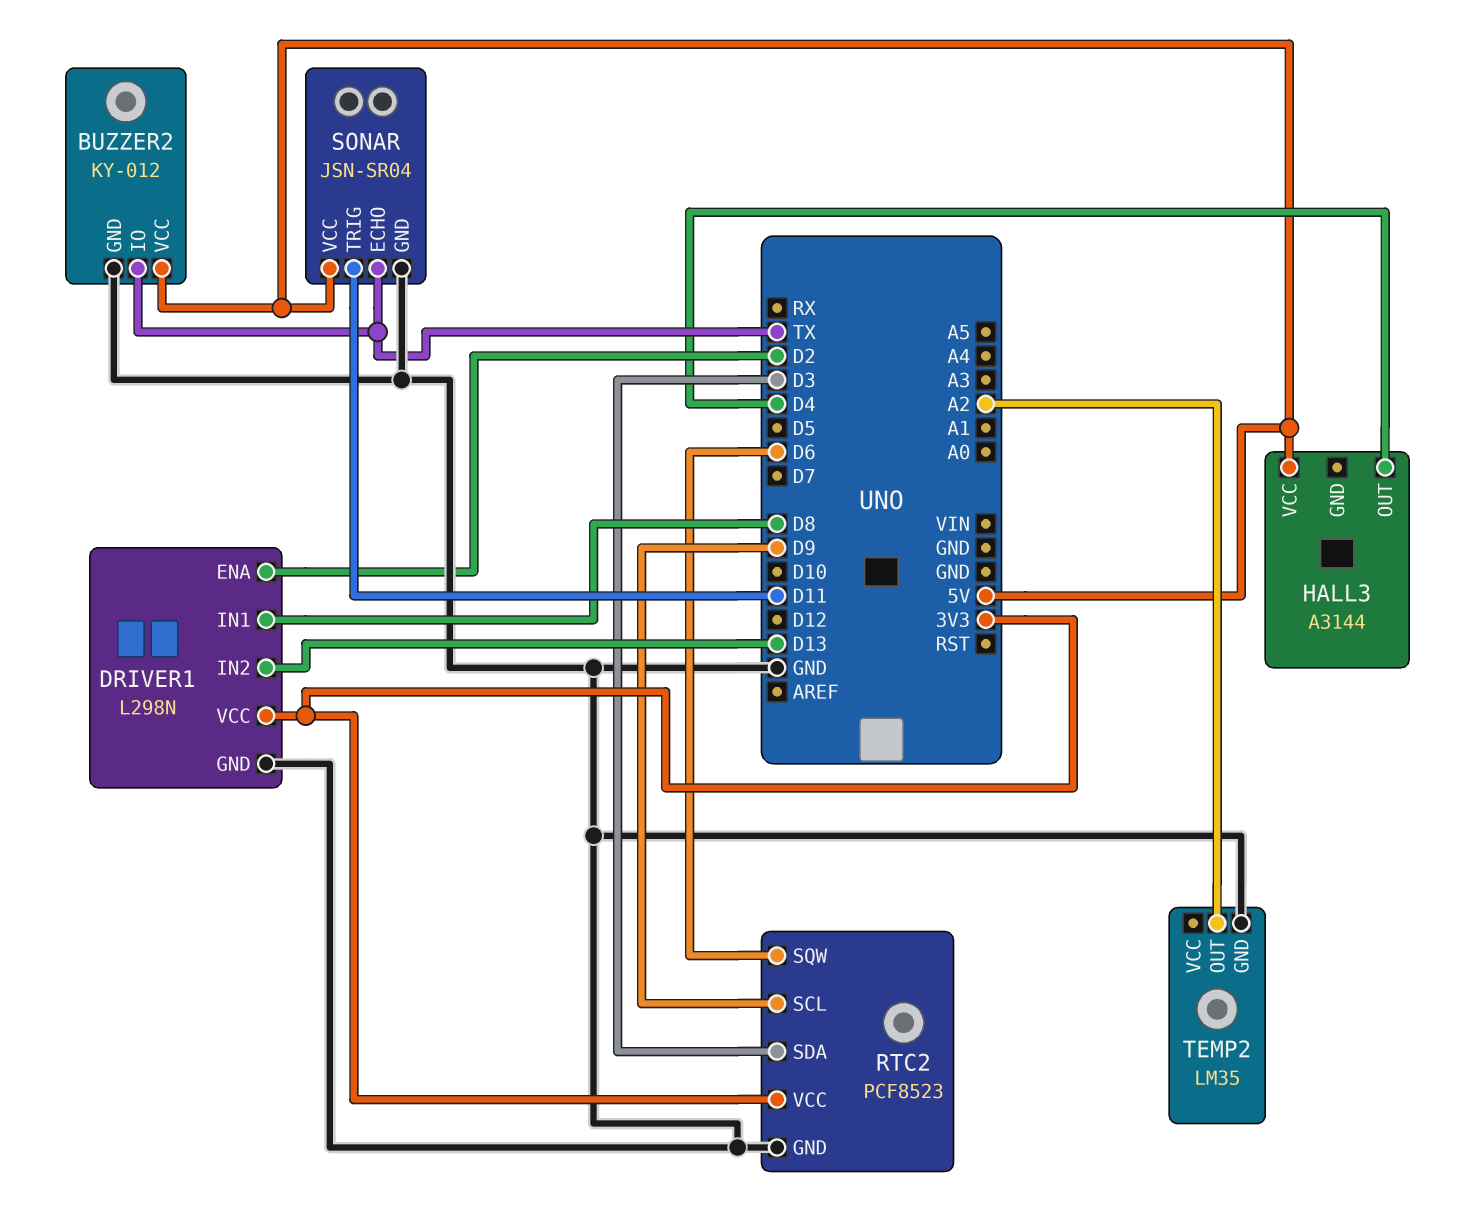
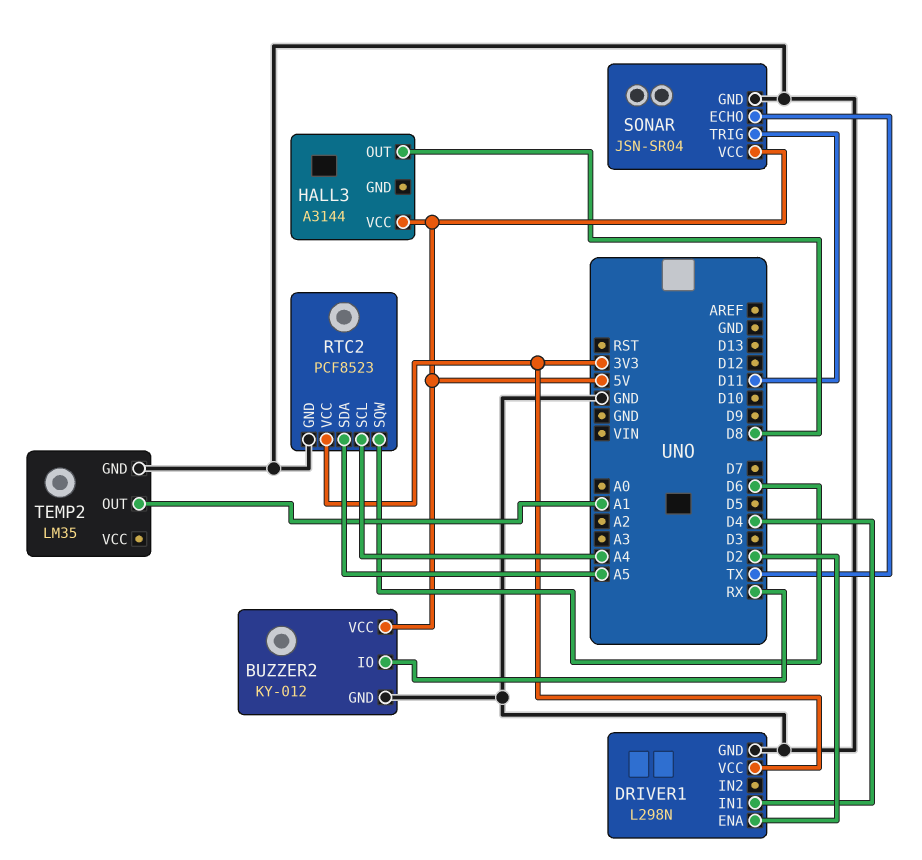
BUZZER2 pin IO: TX -> RX
DRIVER1 pin IN1: D8 -> D4
DRIVER1 pin IN2: D13 -> none
HALL3 pin OUT: D4 -> D8
RTC2 pin SCL: D9 -> A4
RTC2 pin SDA: D3 -> A5
TEMP2 pin OUT: A2 -> A1

